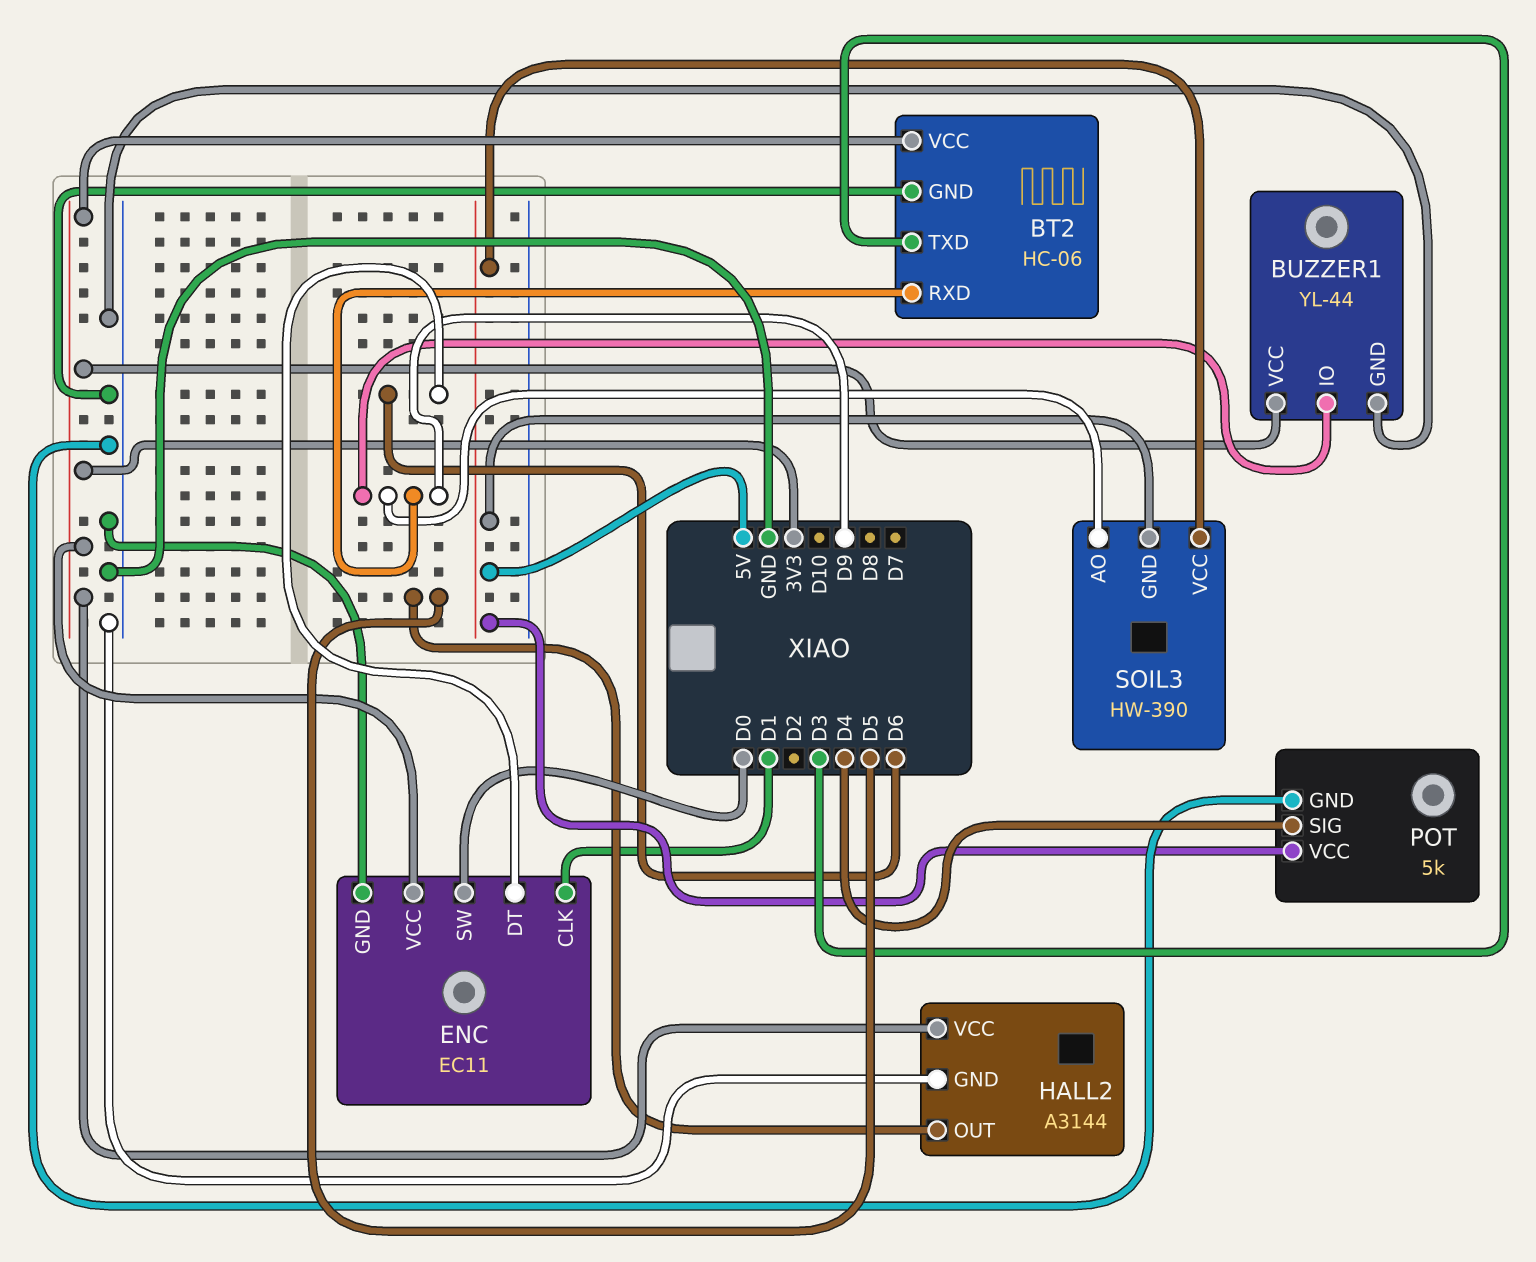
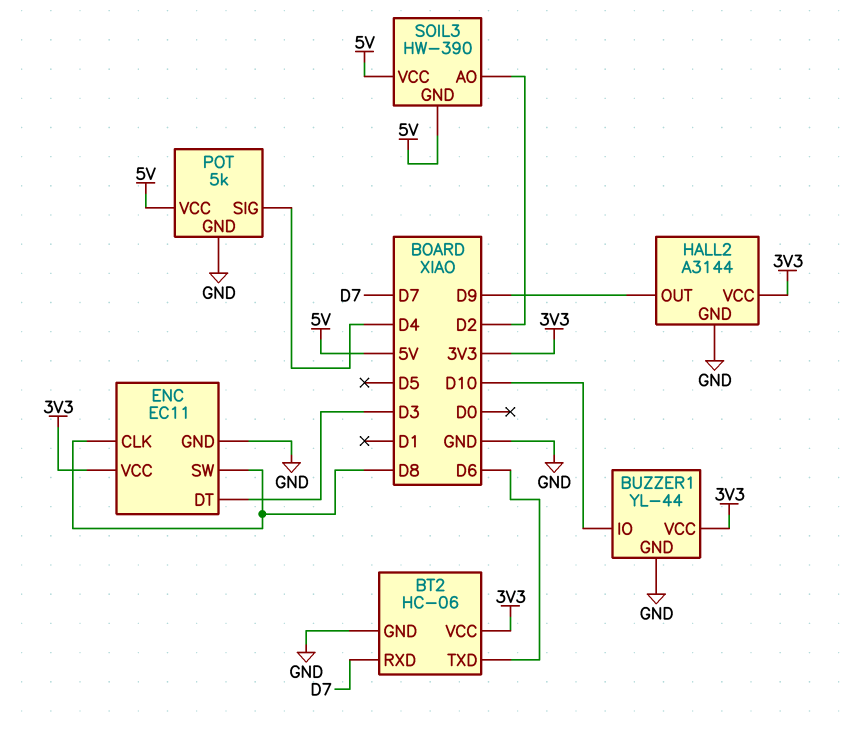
BT2 pin RXD: D9 -> D7
BT2 pin TXD: D3 -> D6
BUZZER1 pin IO: D9 -> D10
ENC pin CLK: D1 -> D8
ENC pin DT: D6 -> D3
ENC pin SW: D0 -> D8
HALL2 pin OUT: D5 -> D9
SOIL3 pin AO: D9 -> D2

